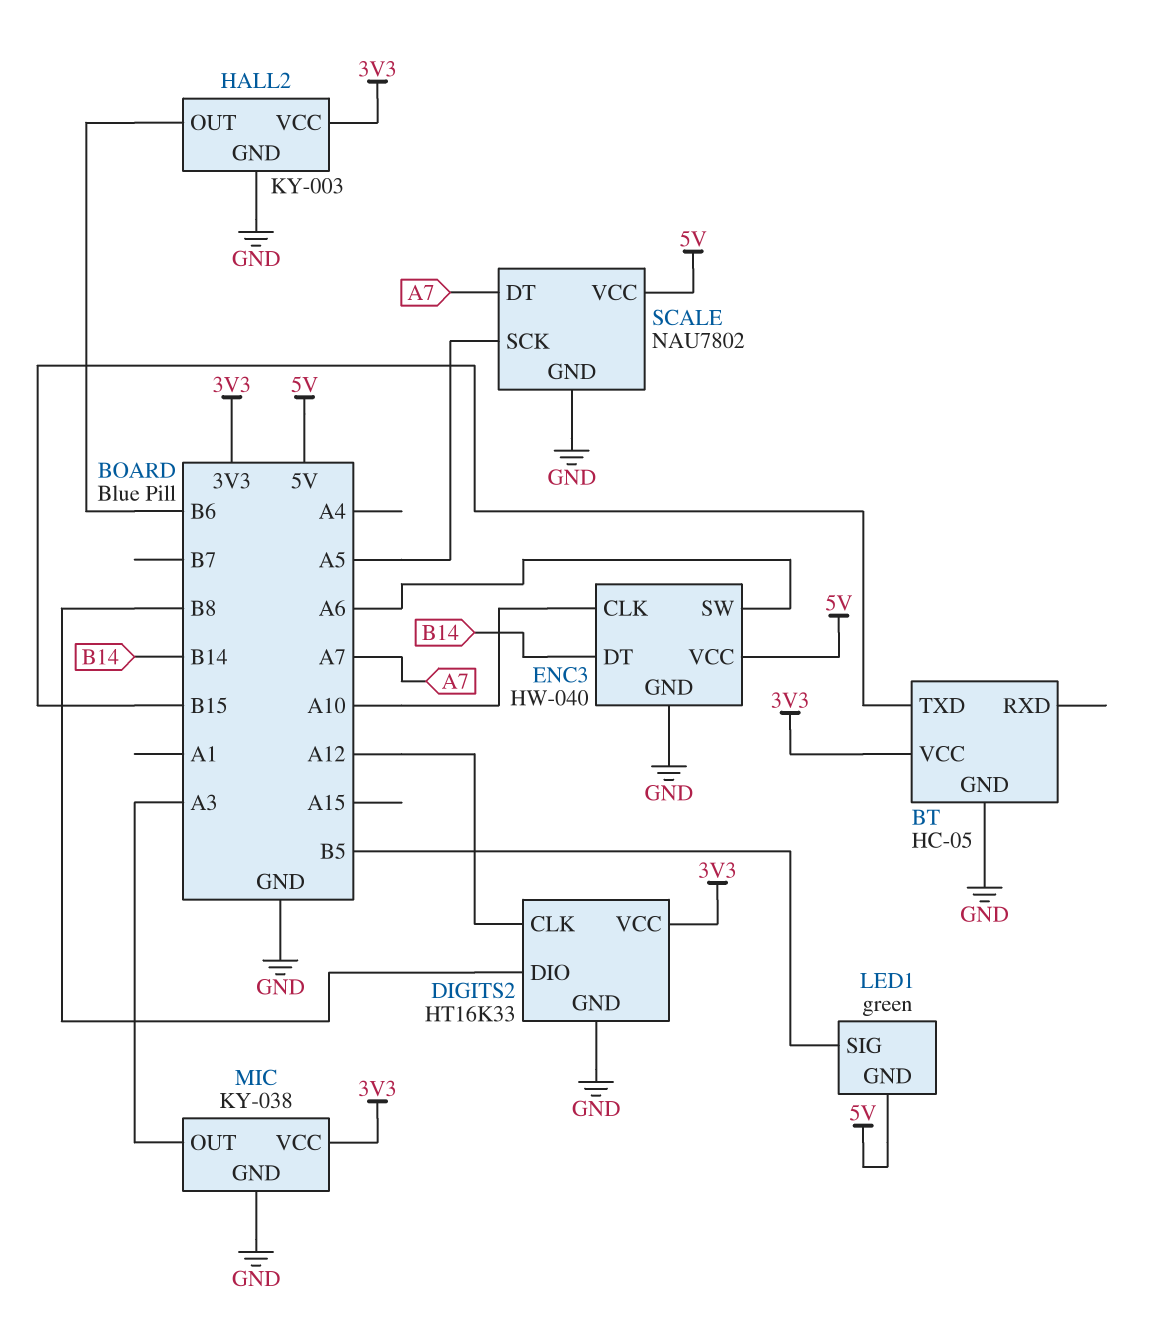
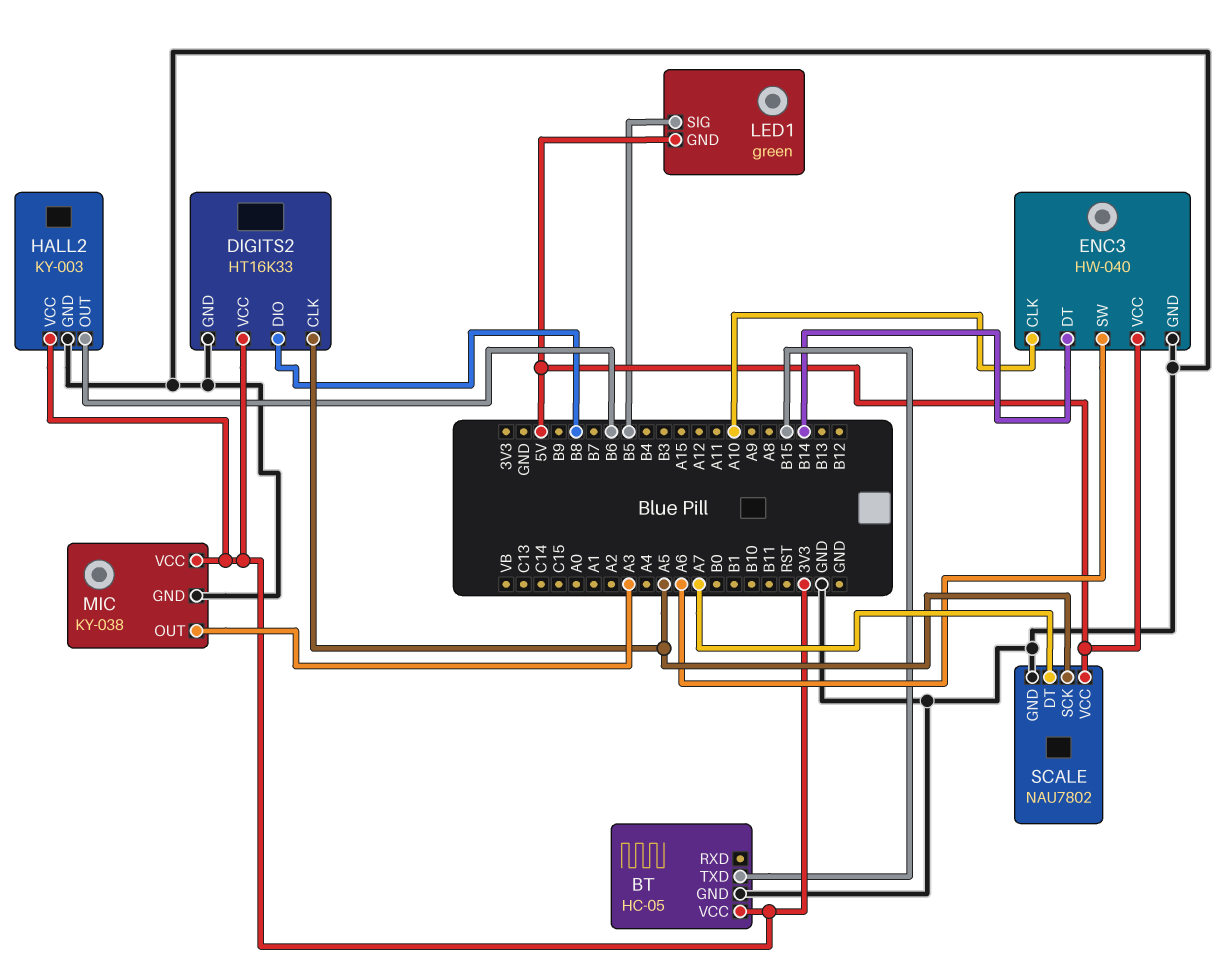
DIGITS2 pin CLK: A12 -> A5

